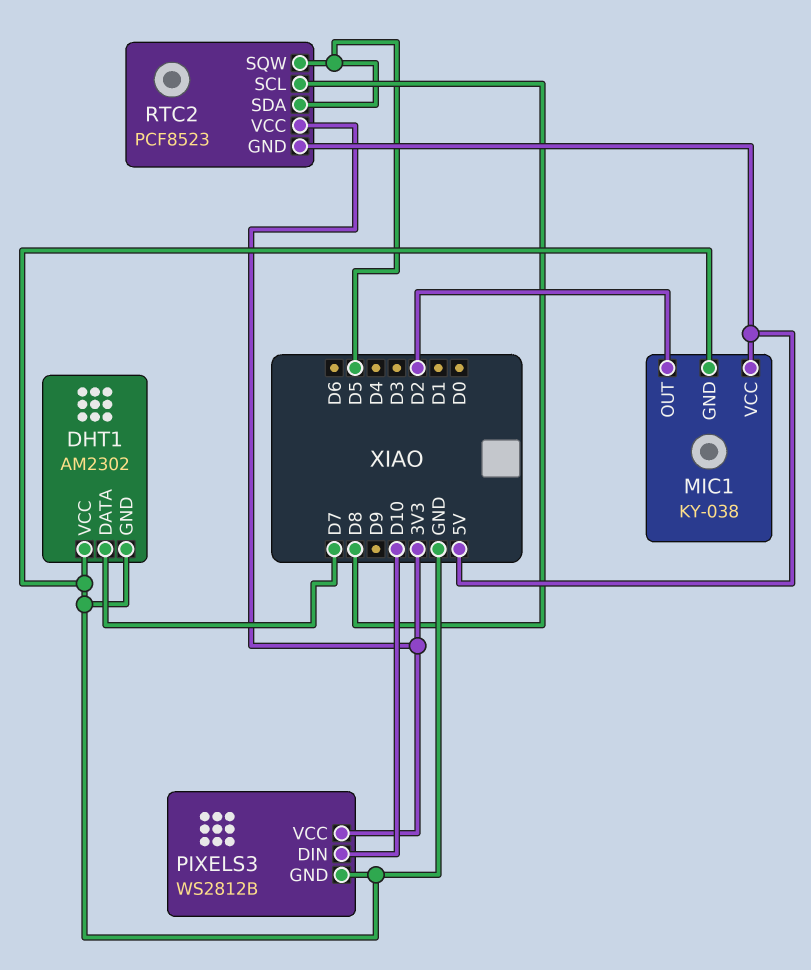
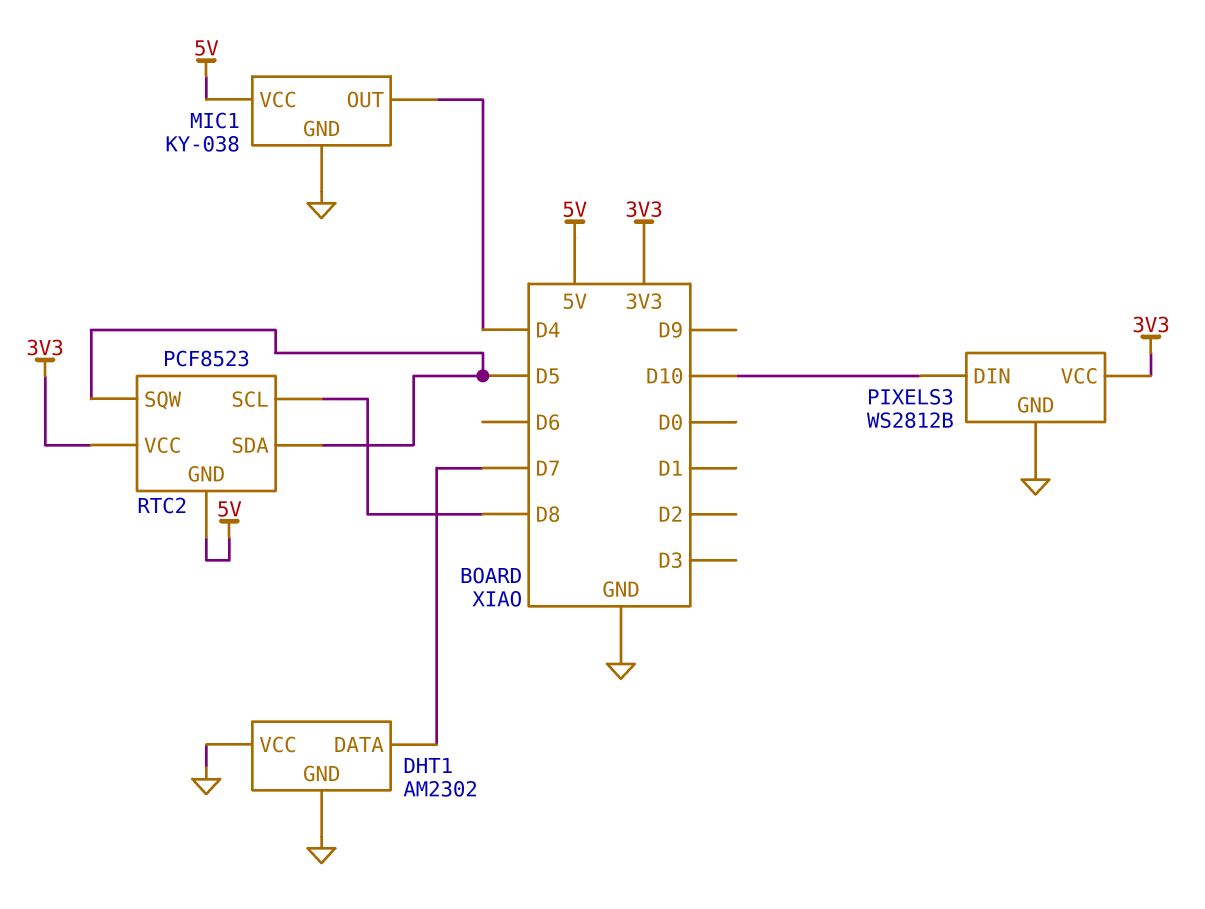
MIC1 pin OUT: D2 -> D4

